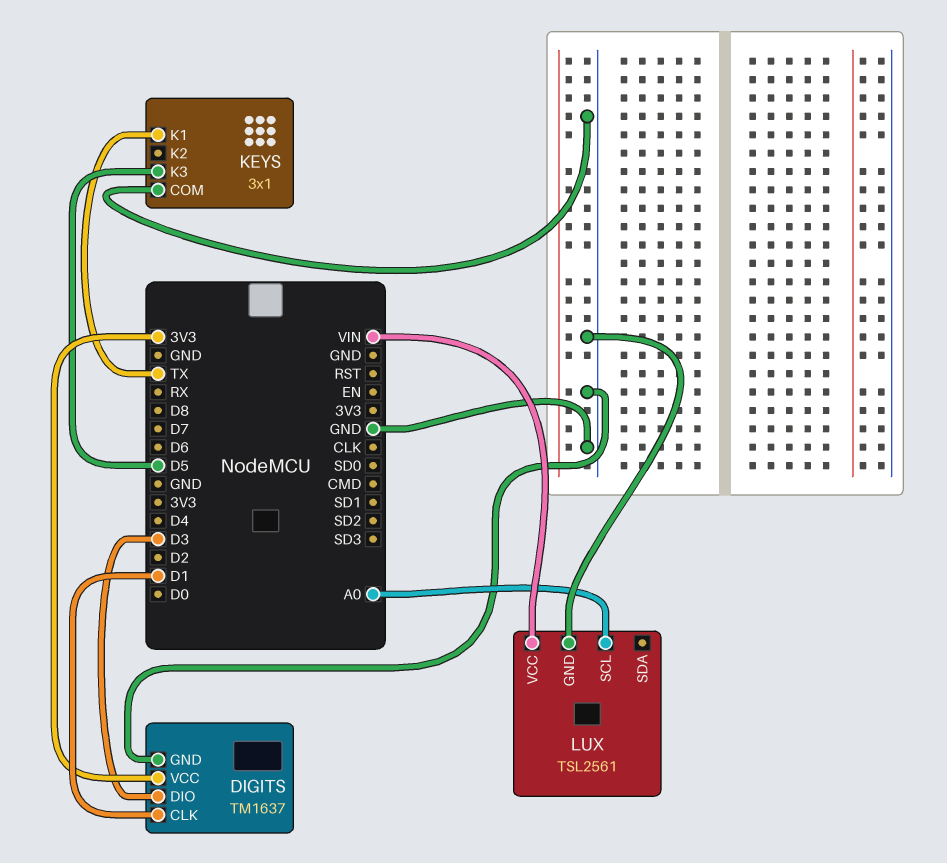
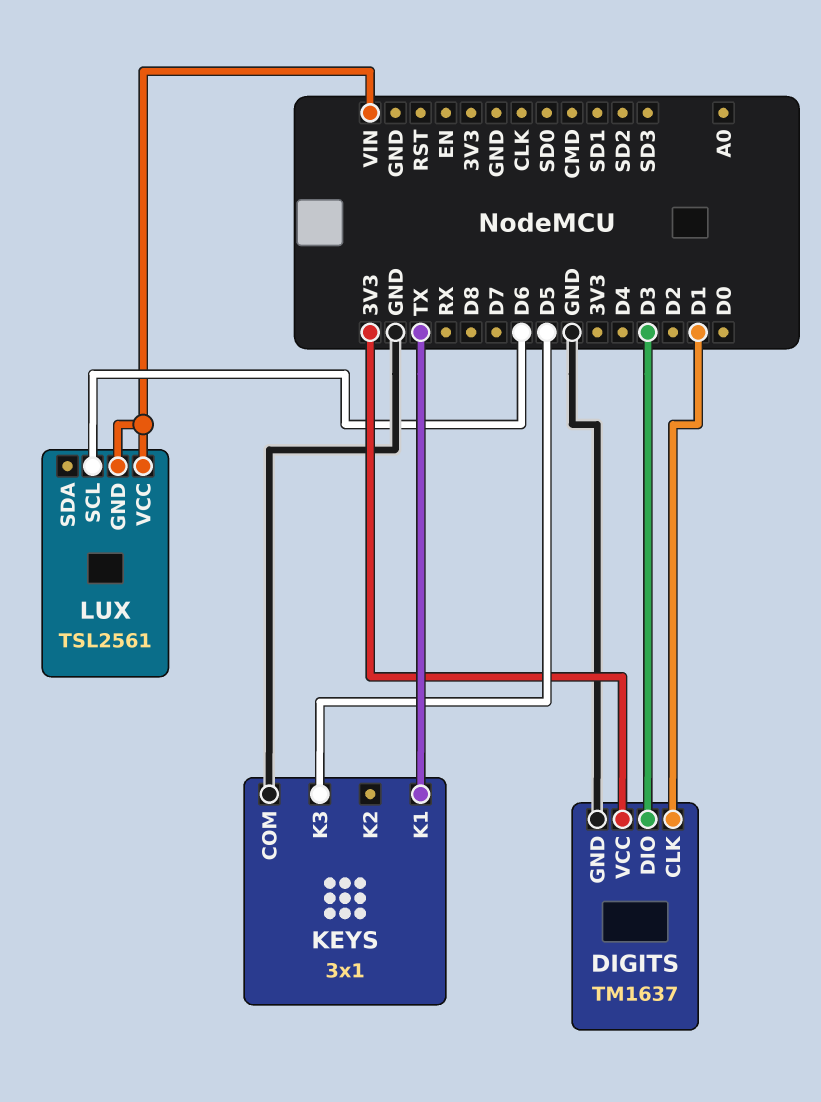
LUX pin GND: GND -> VIN
LUX pin SCL: A0 -> D6

